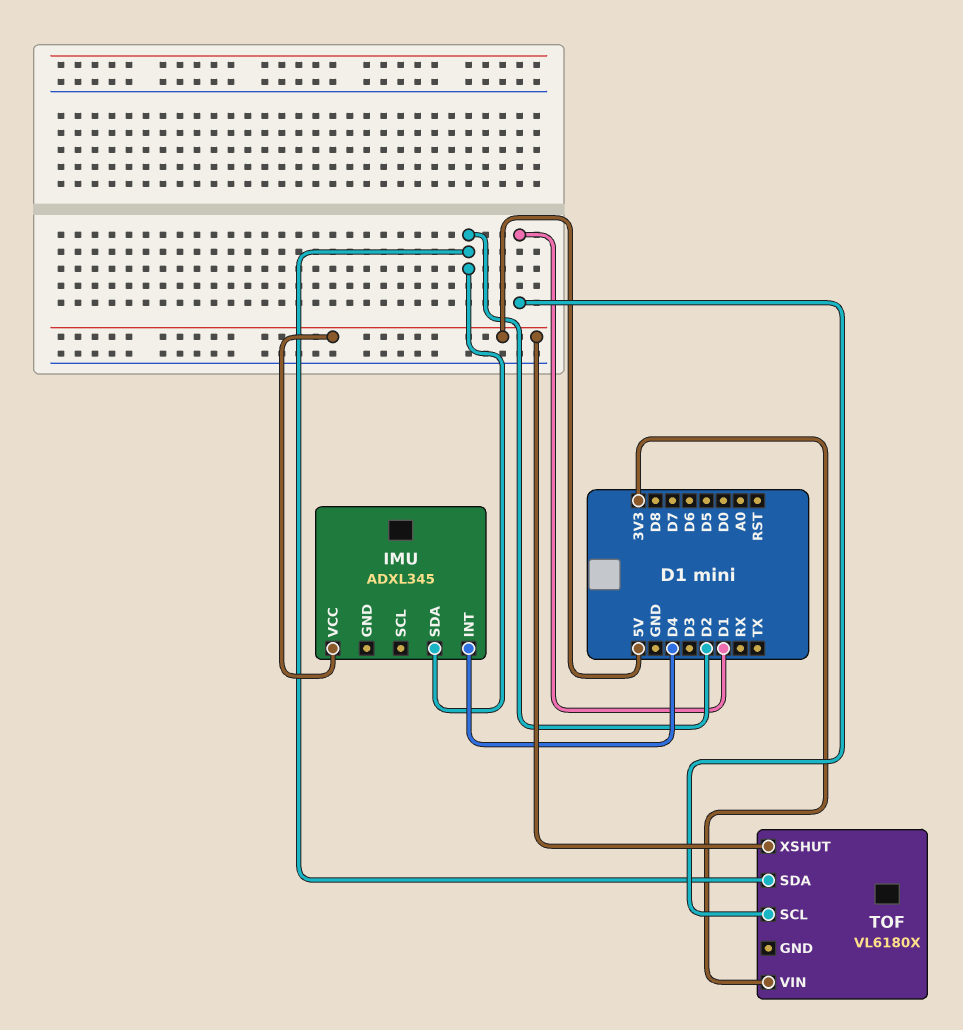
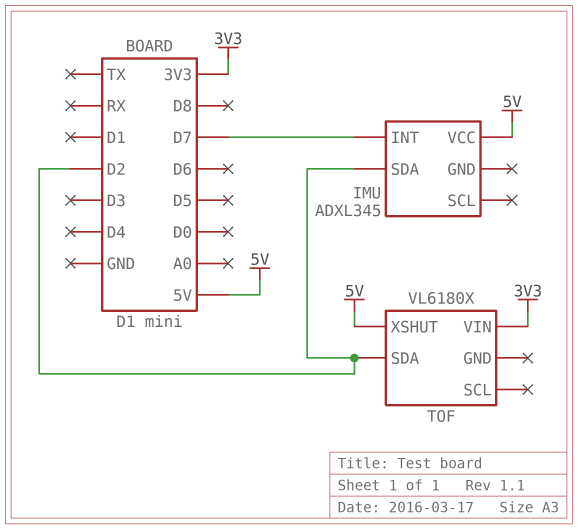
IMU pin INT: D4 -> D7
TOF pin SCL: D1 -> none

